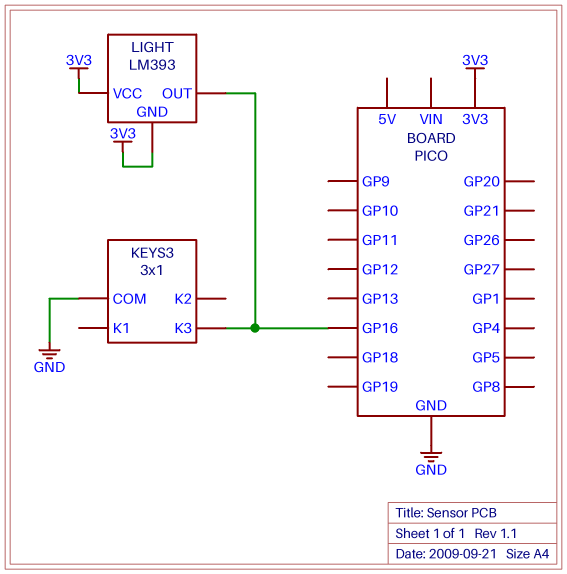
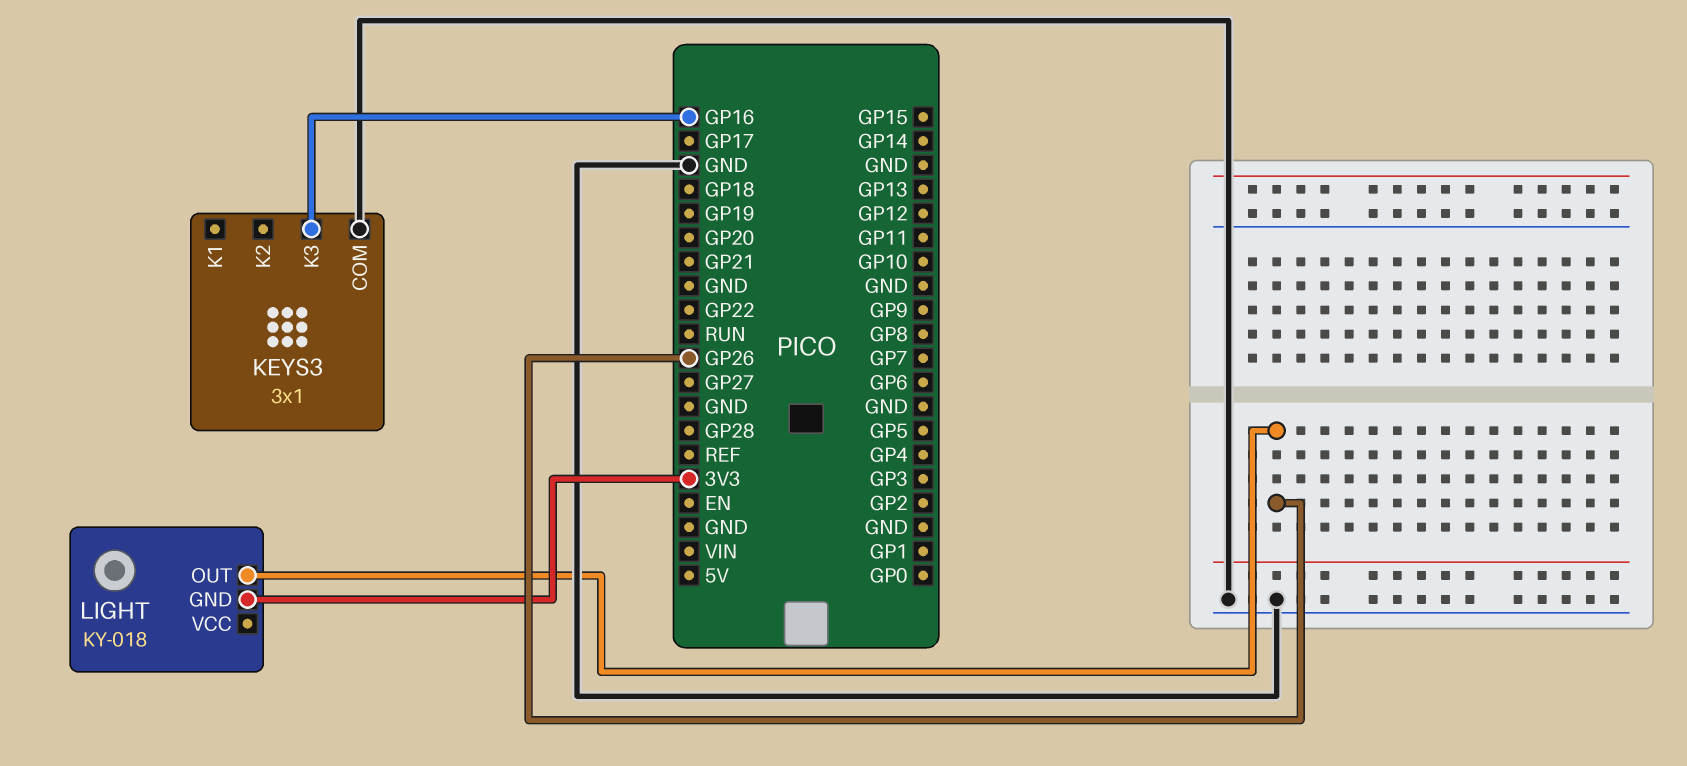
LIGHT: LM393 -> KY-018
LIGHT pin OUT: GP16 -> GP26
LIGHT pin VCC: 3V3 -> none

